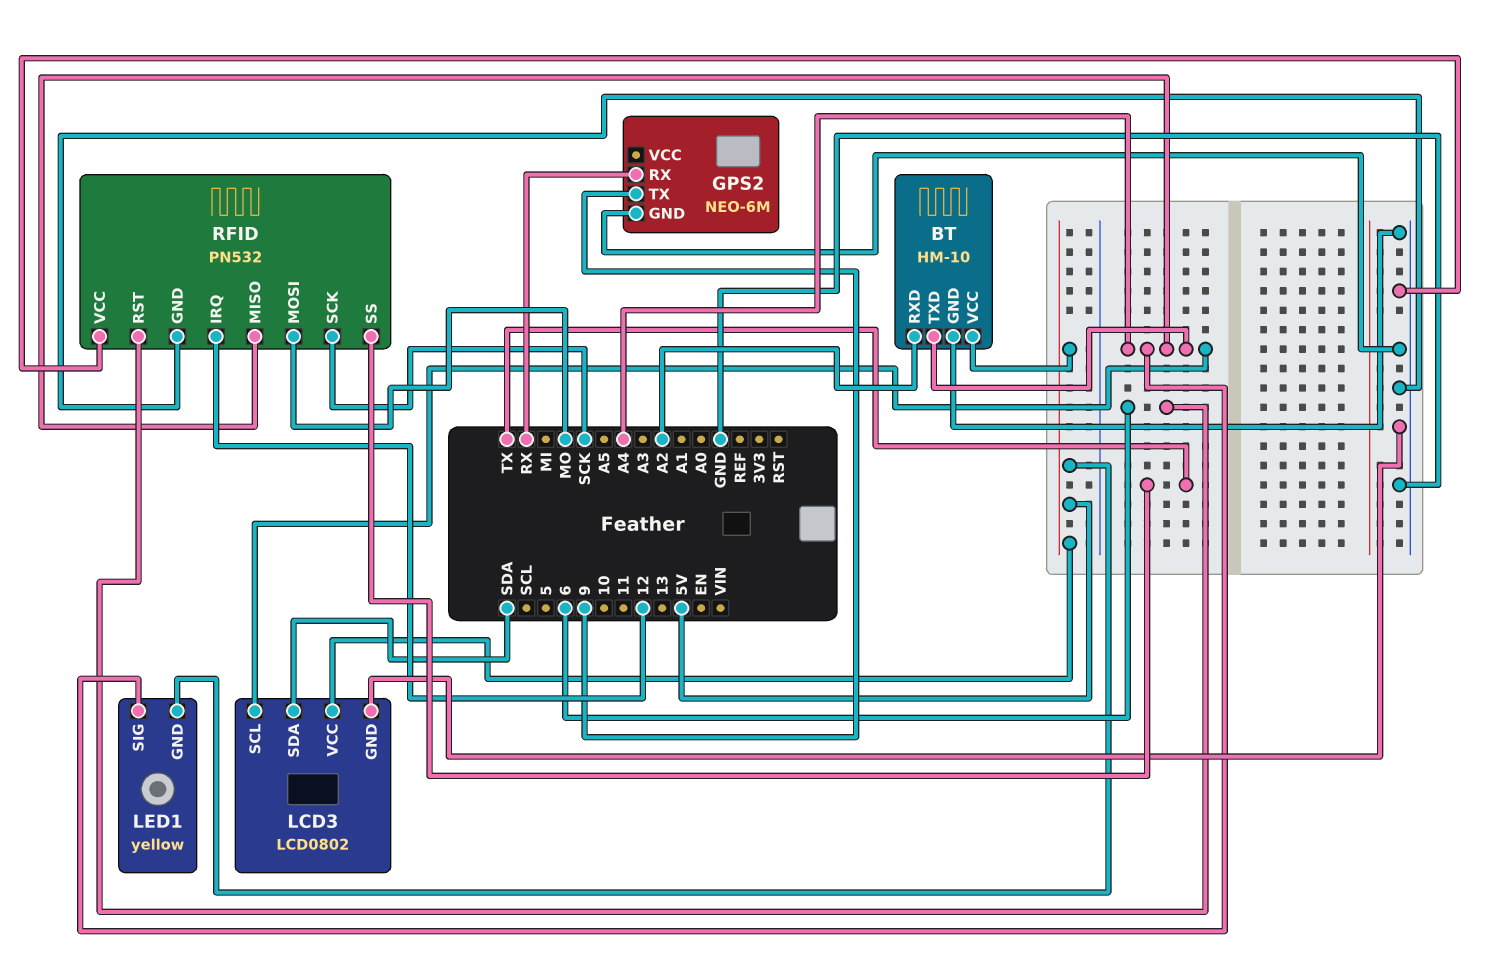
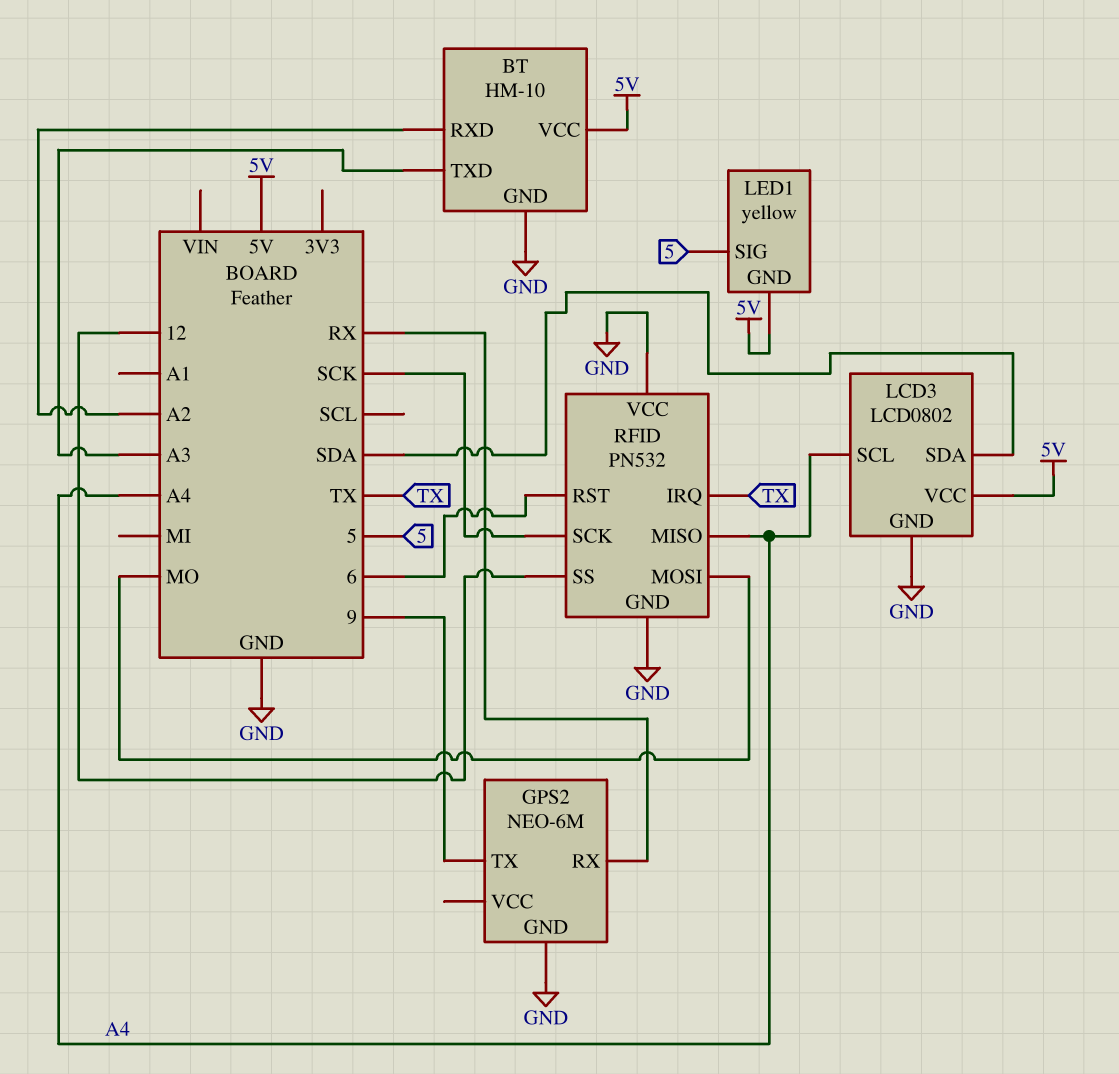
BT pin TXD: A4 -> A3
LED1 pin SIG: A4 -> 5
RFID pin IRQ: 12 -> TX
RFID pin SS: TX -> 12

